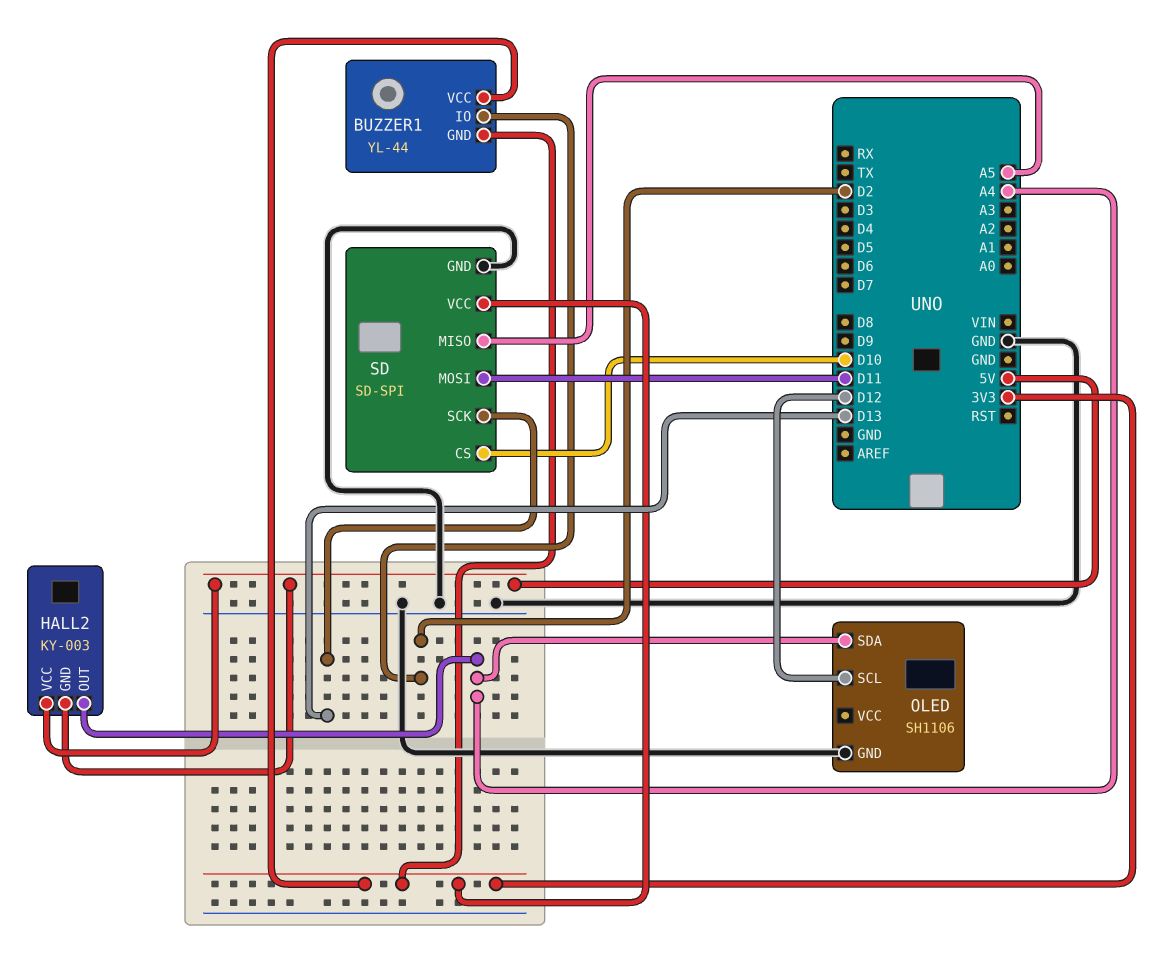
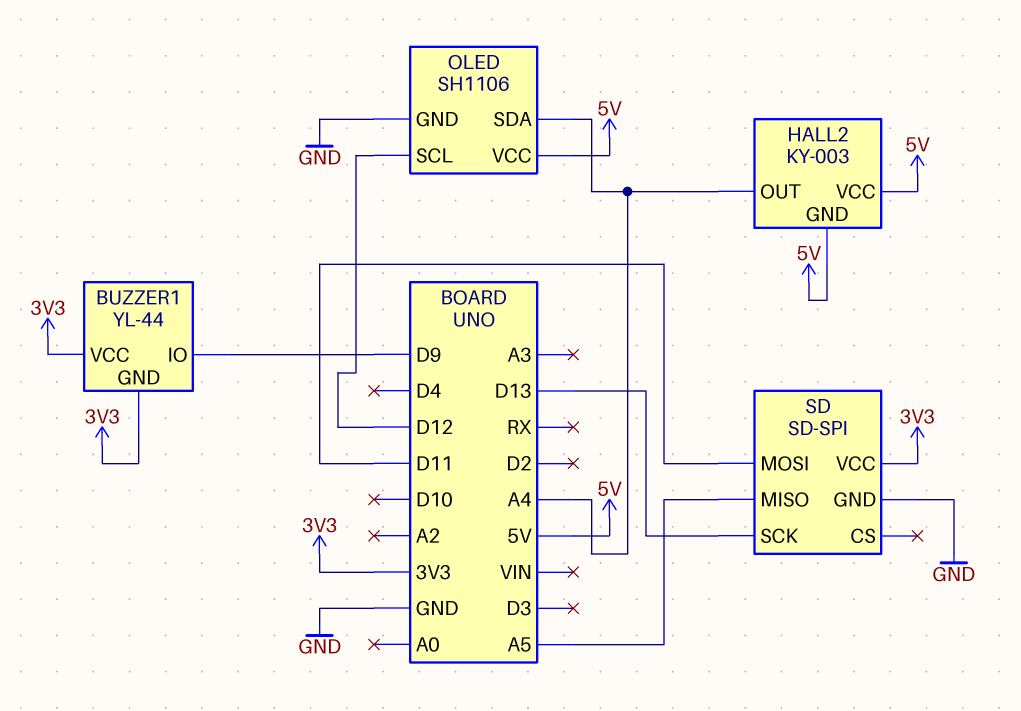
BUZZER1 pin IO: D2 -> D9
OLED pin VCC: none -> 5V
SD pin CS: D10 -> none

